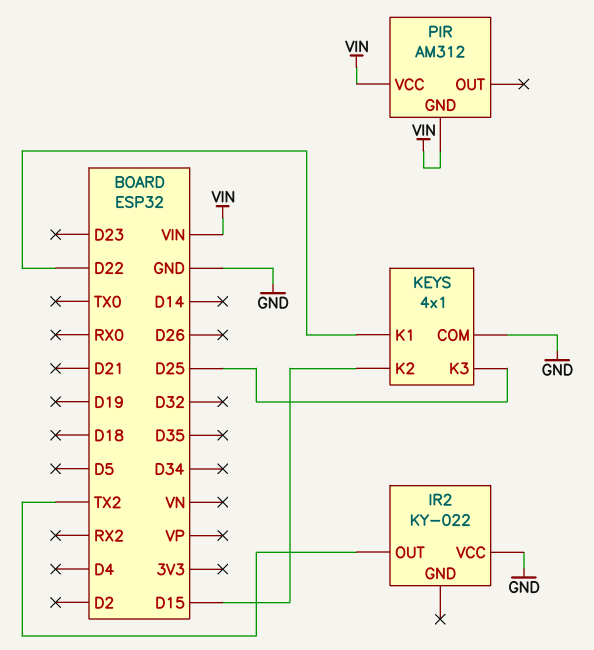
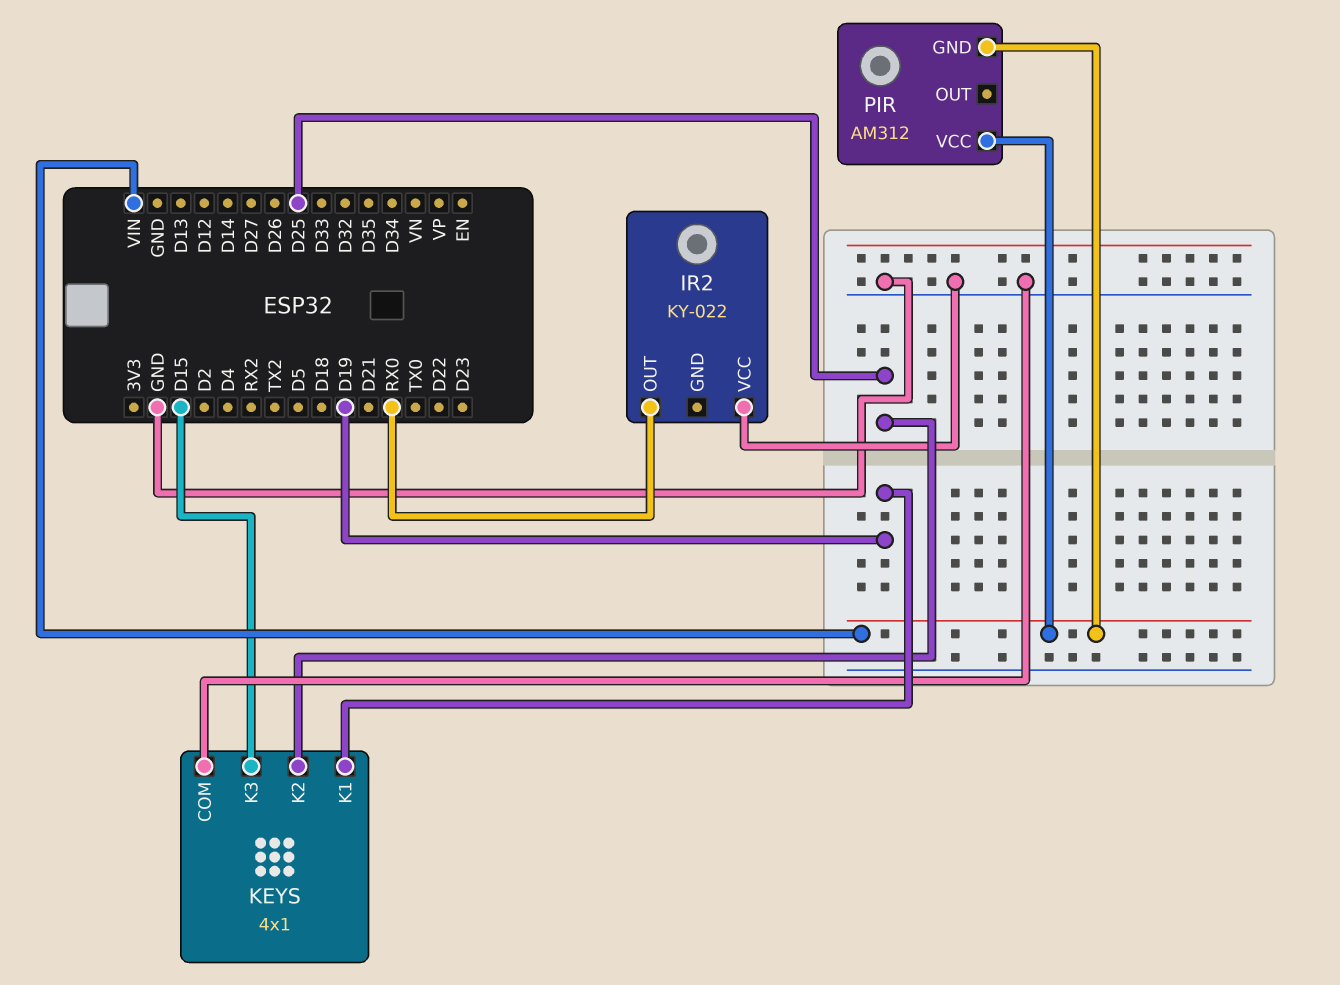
IR2 pin OUT: TX2 -> RX0
KEYS pin K1: D22 -> D19
KEYS pin K2: D15 -> D25
KEYS pin K3: D25 -> D15

